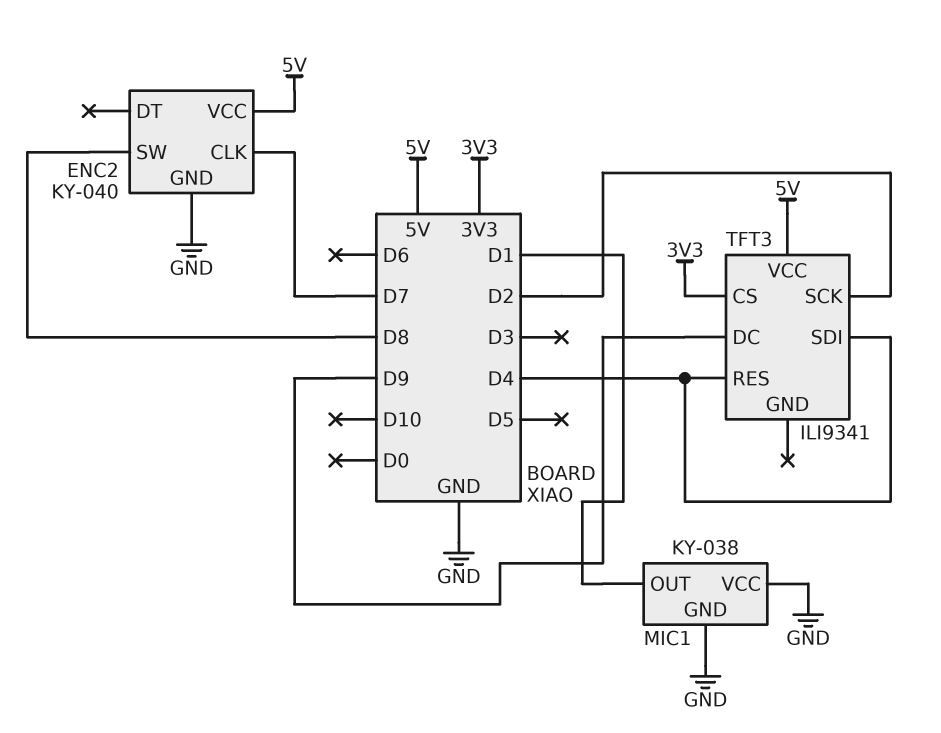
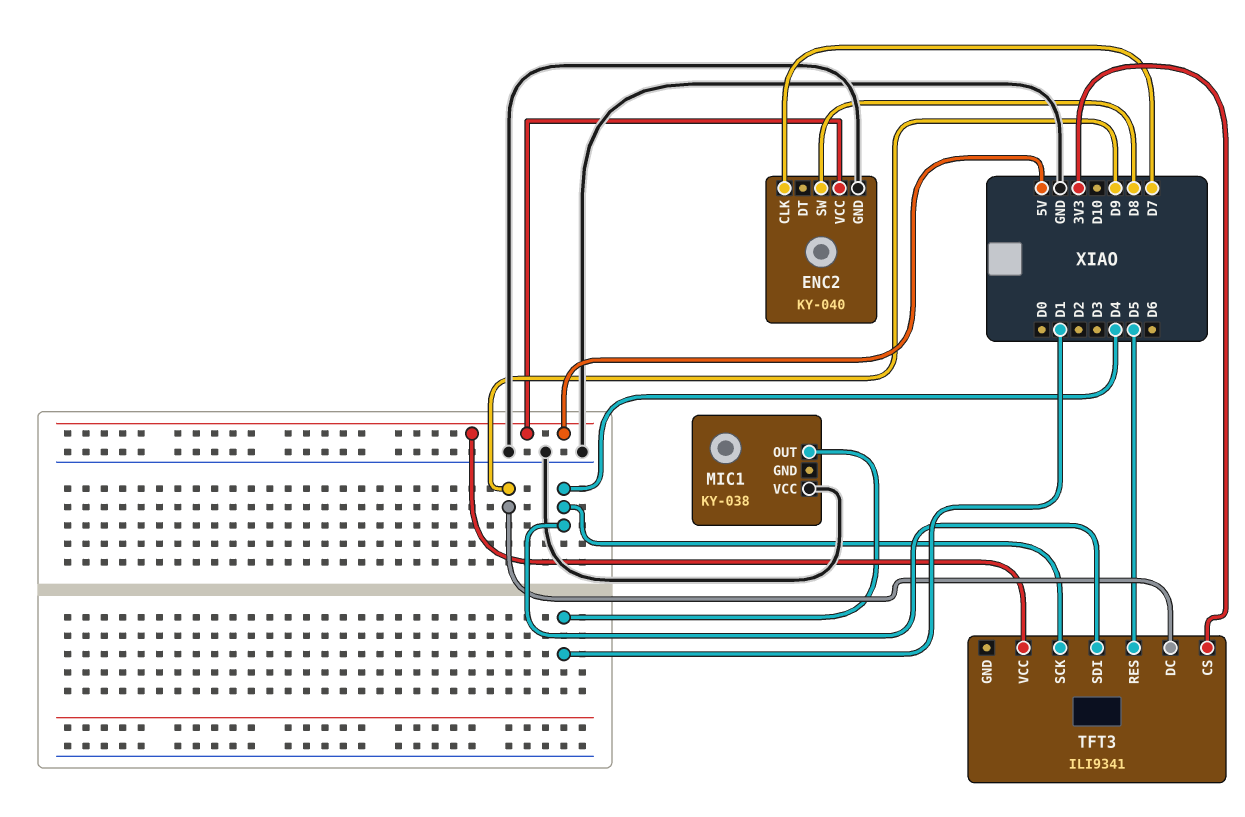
MIC1 pin GND: GND -> none
TFT3 pin RES: D4 -> D5
TFT3 pin SCK: D2 -> D4

